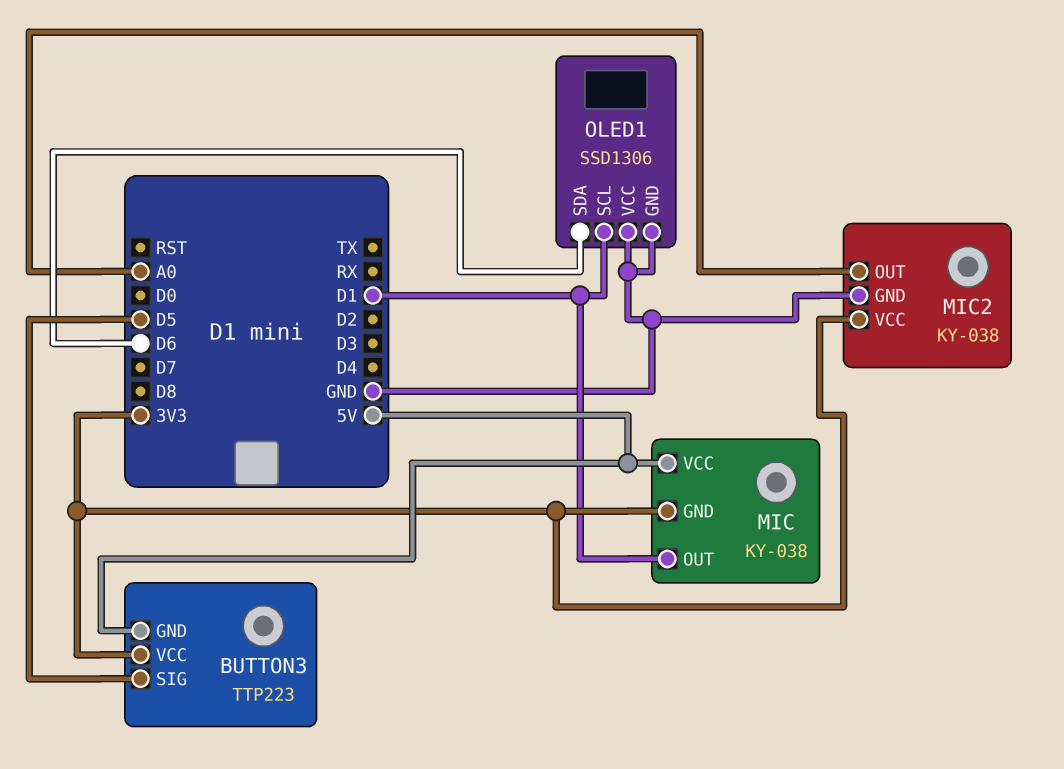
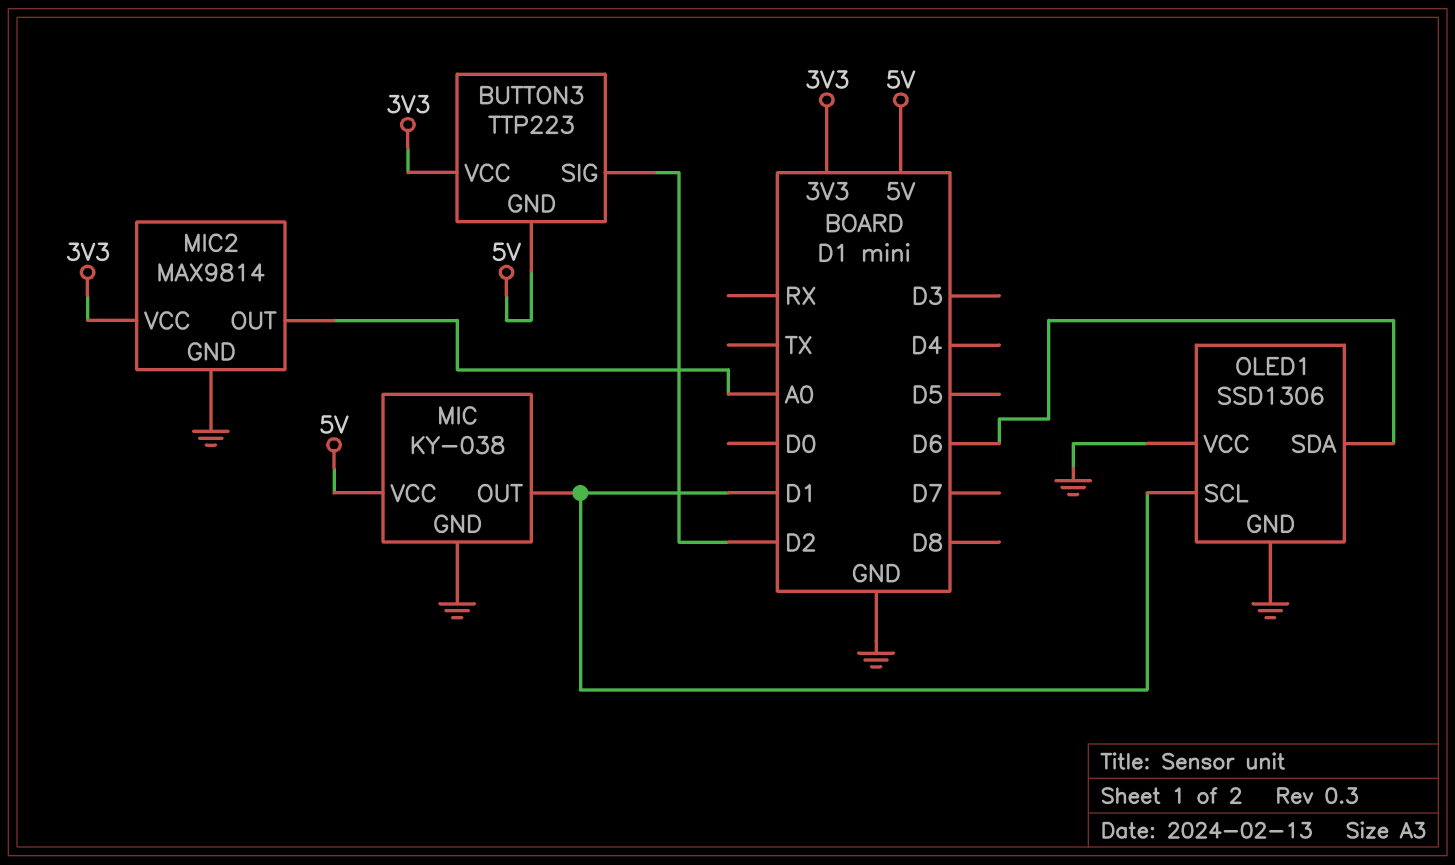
BUTTON3 pin SIG: D5 -> D2
MIC pin GND: 3V3 -> GND
MIC2: KY-038 -> MAX9814

